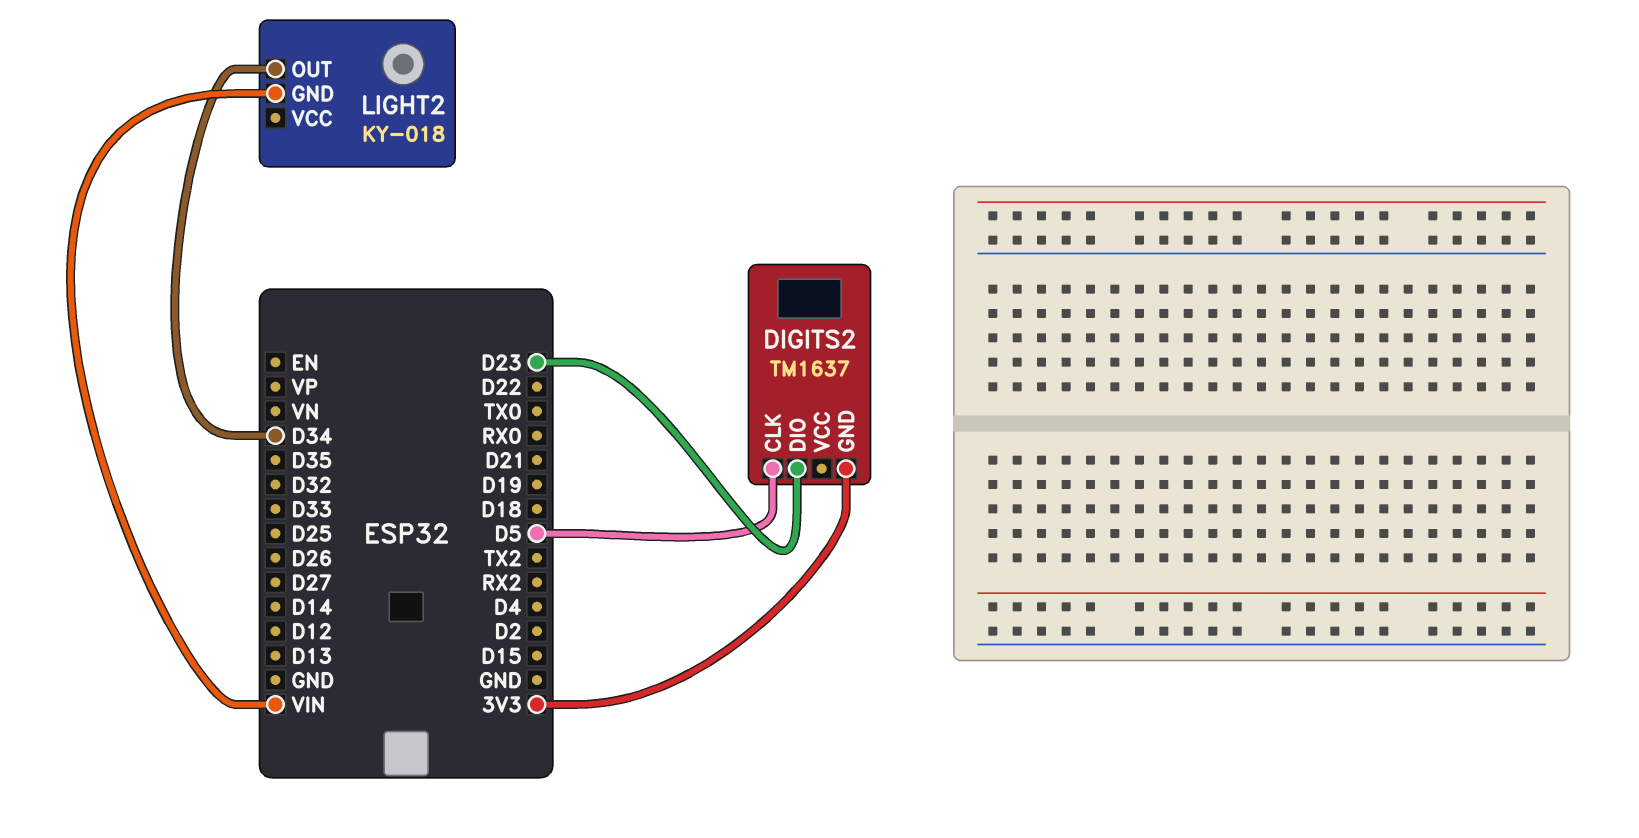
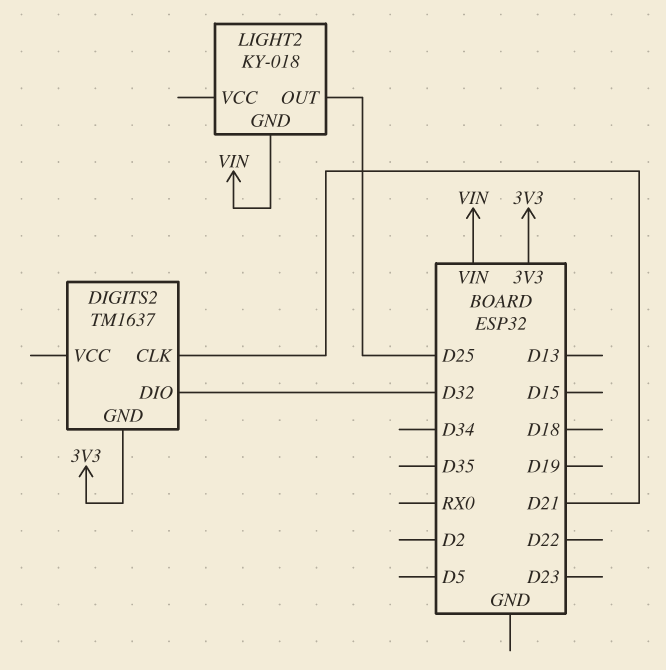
DIGITS2 pin CLK: D5 -> D21
DIGITS2 pin DIO: D23 -> D32
LIGHT2 pin OUT: D34 -> D25

